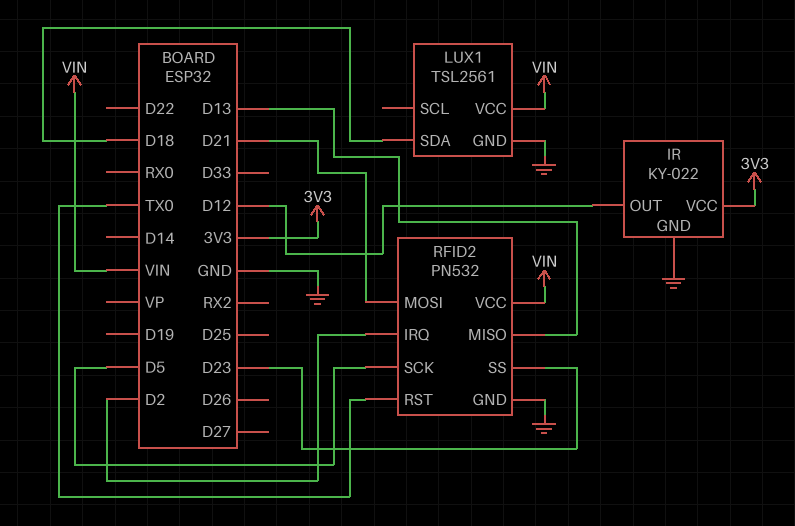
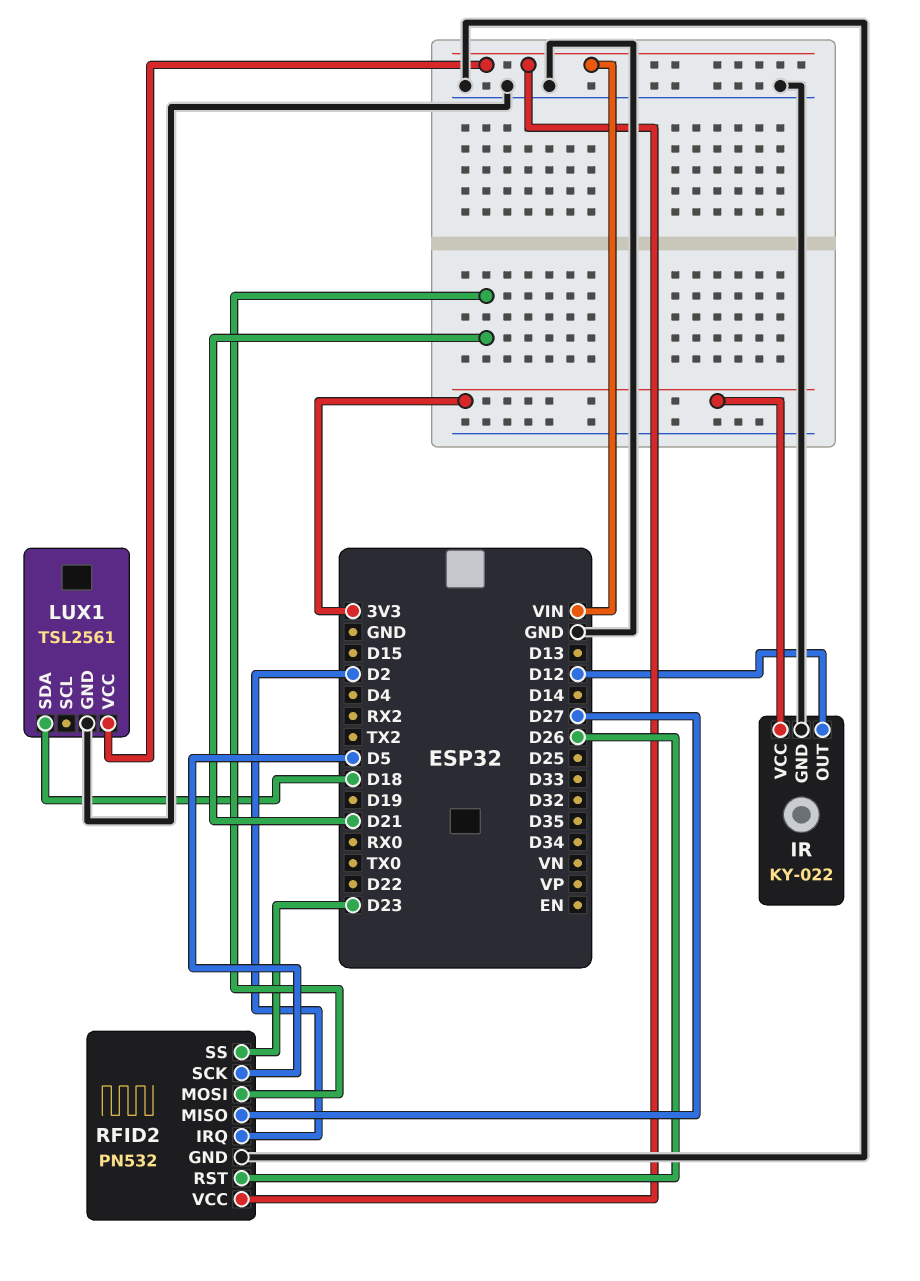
RFID2 pin MISO: D13 -> D27
RFID2 pin RST: TX0 -> D26

